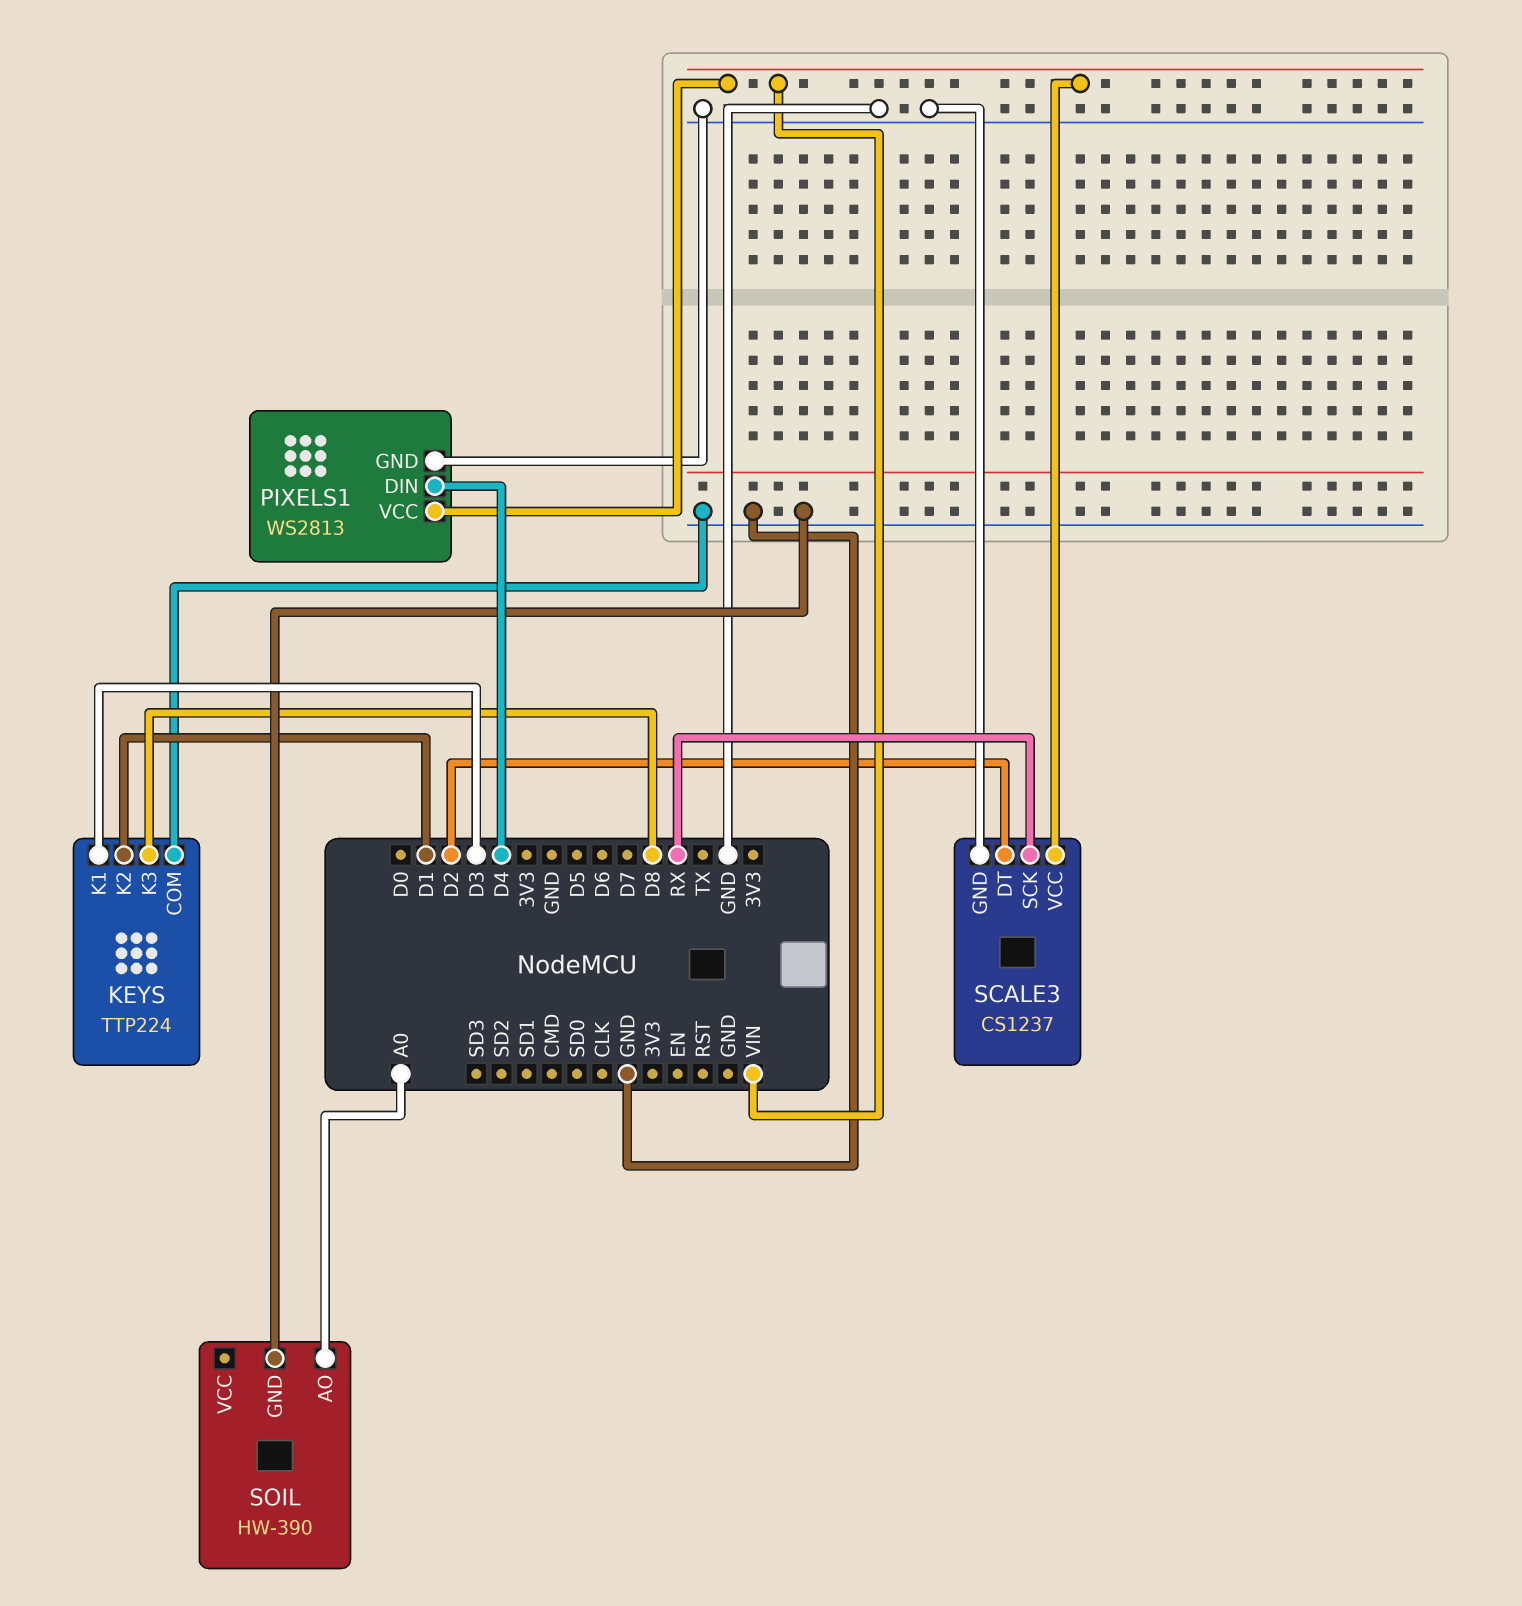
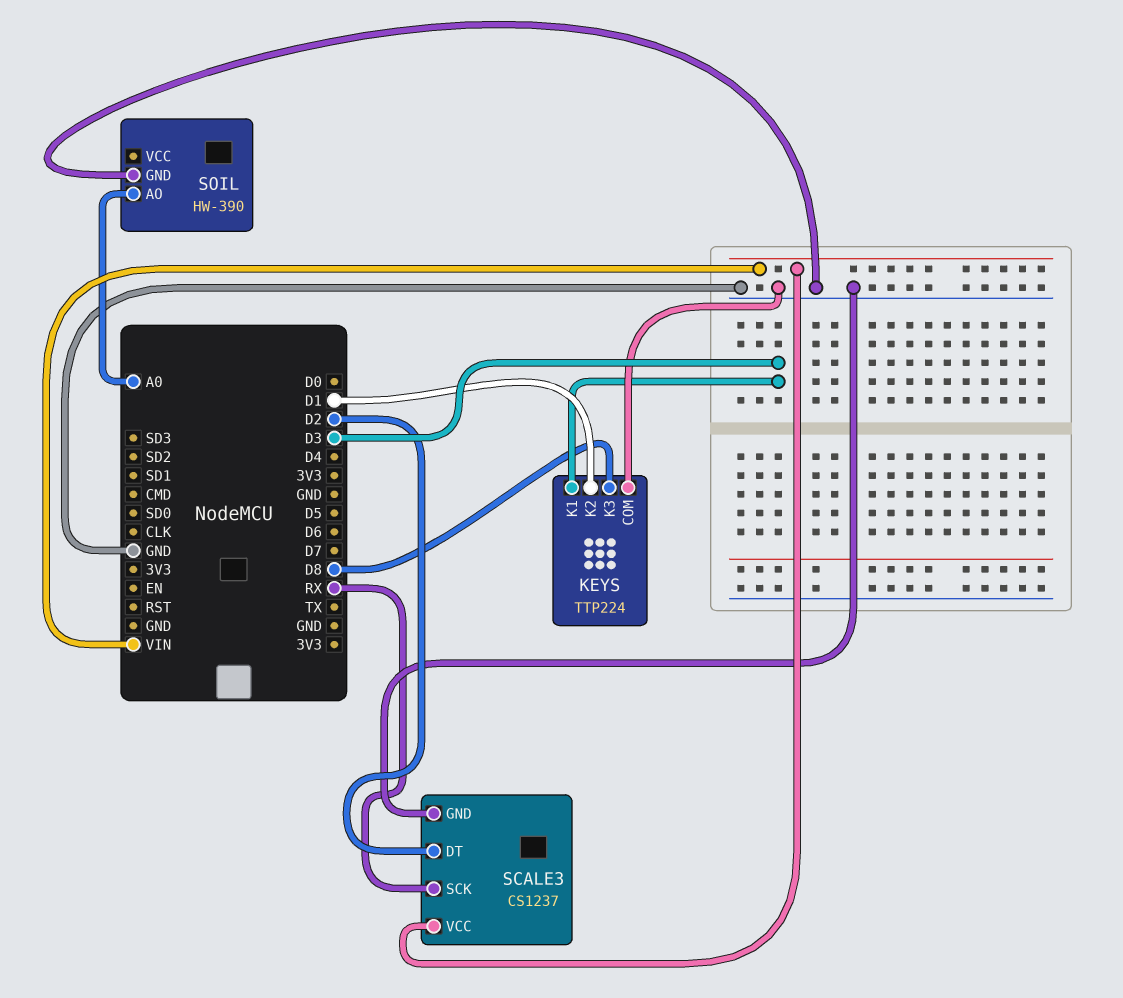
PIXELS1: WS2813 -> none
PIXELS1 pin DIN: D4 -> none
PIXELS1 pin GND: GND -> none
PIXELS1 pin VCC: VIN -> none

